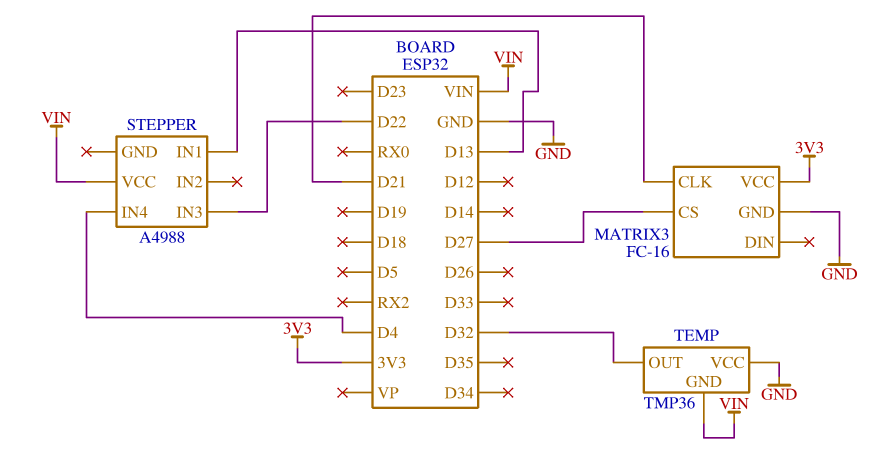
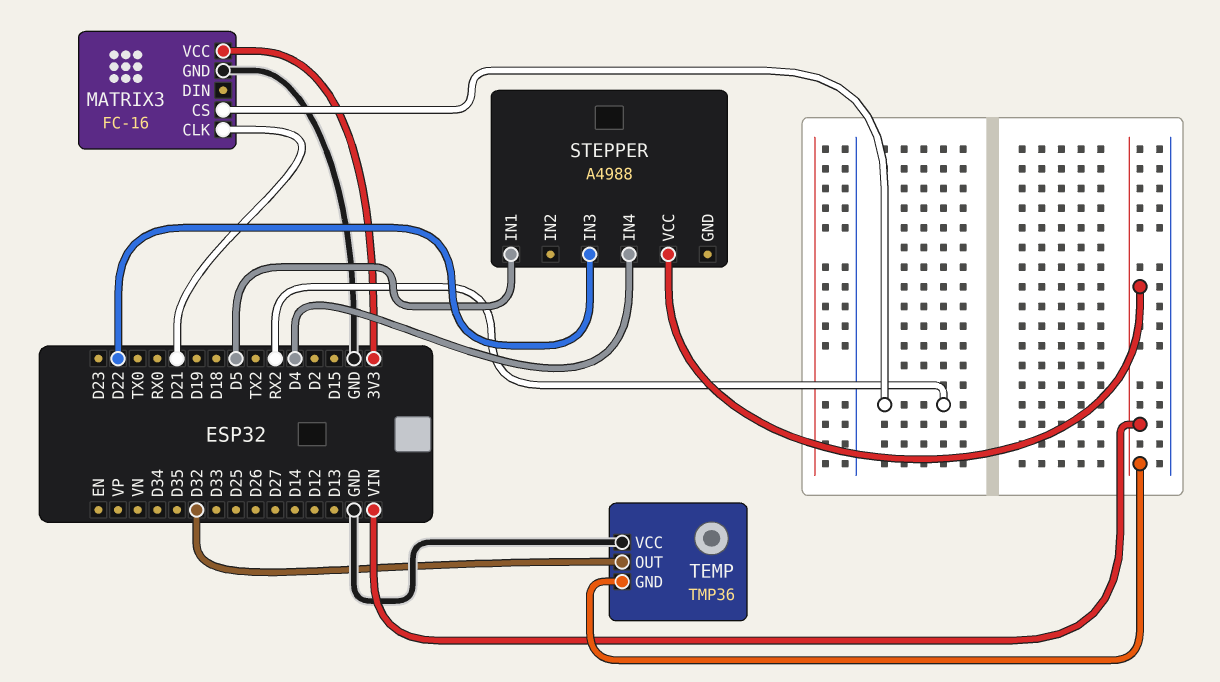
MATRIX3 pin CS: D27 -> RX2
STEPPER pin IN1: D13 -> D5

